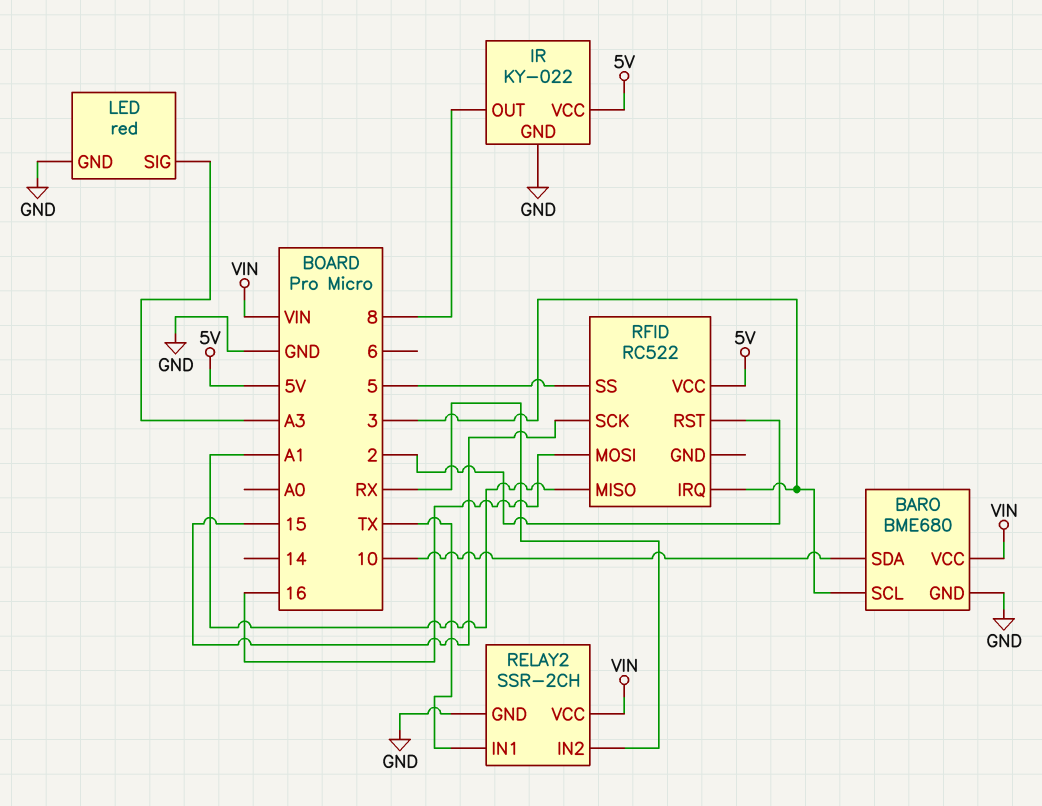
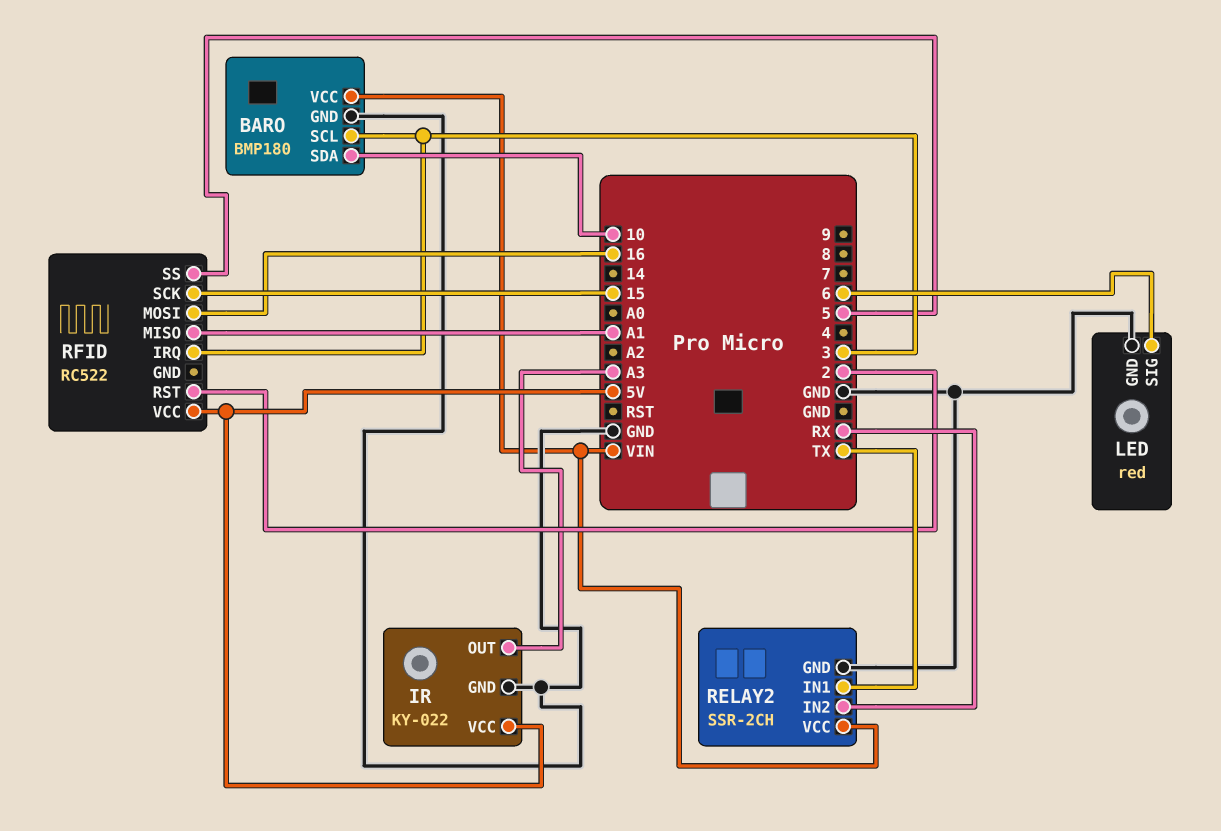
BARO: BME680 -> BMP180
IR pin OUT: 8 -> A3
LED pin SIG: A3 -> 6

